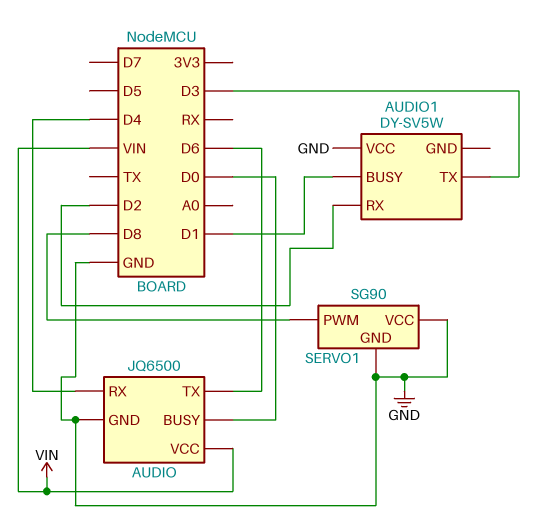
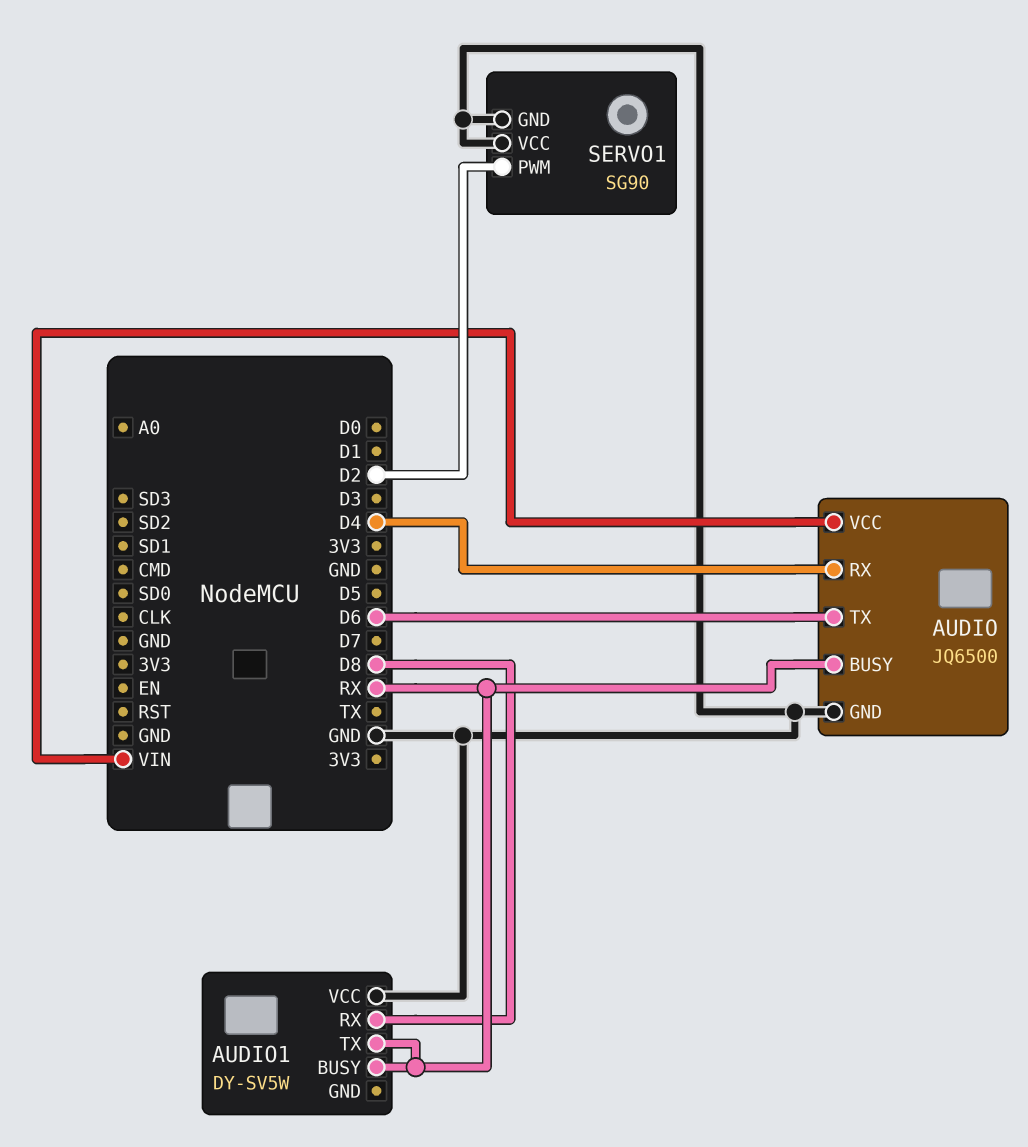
AUDIO pin BUSY: D0 -> RX
AUDIO1 pin BUSY: D1 -> RX
AUDIO1 pin RX: D2 -> D8
AUDIO1 pin TX: D3 -> RX
SERVO1 pin PWM: D8 -> D2

